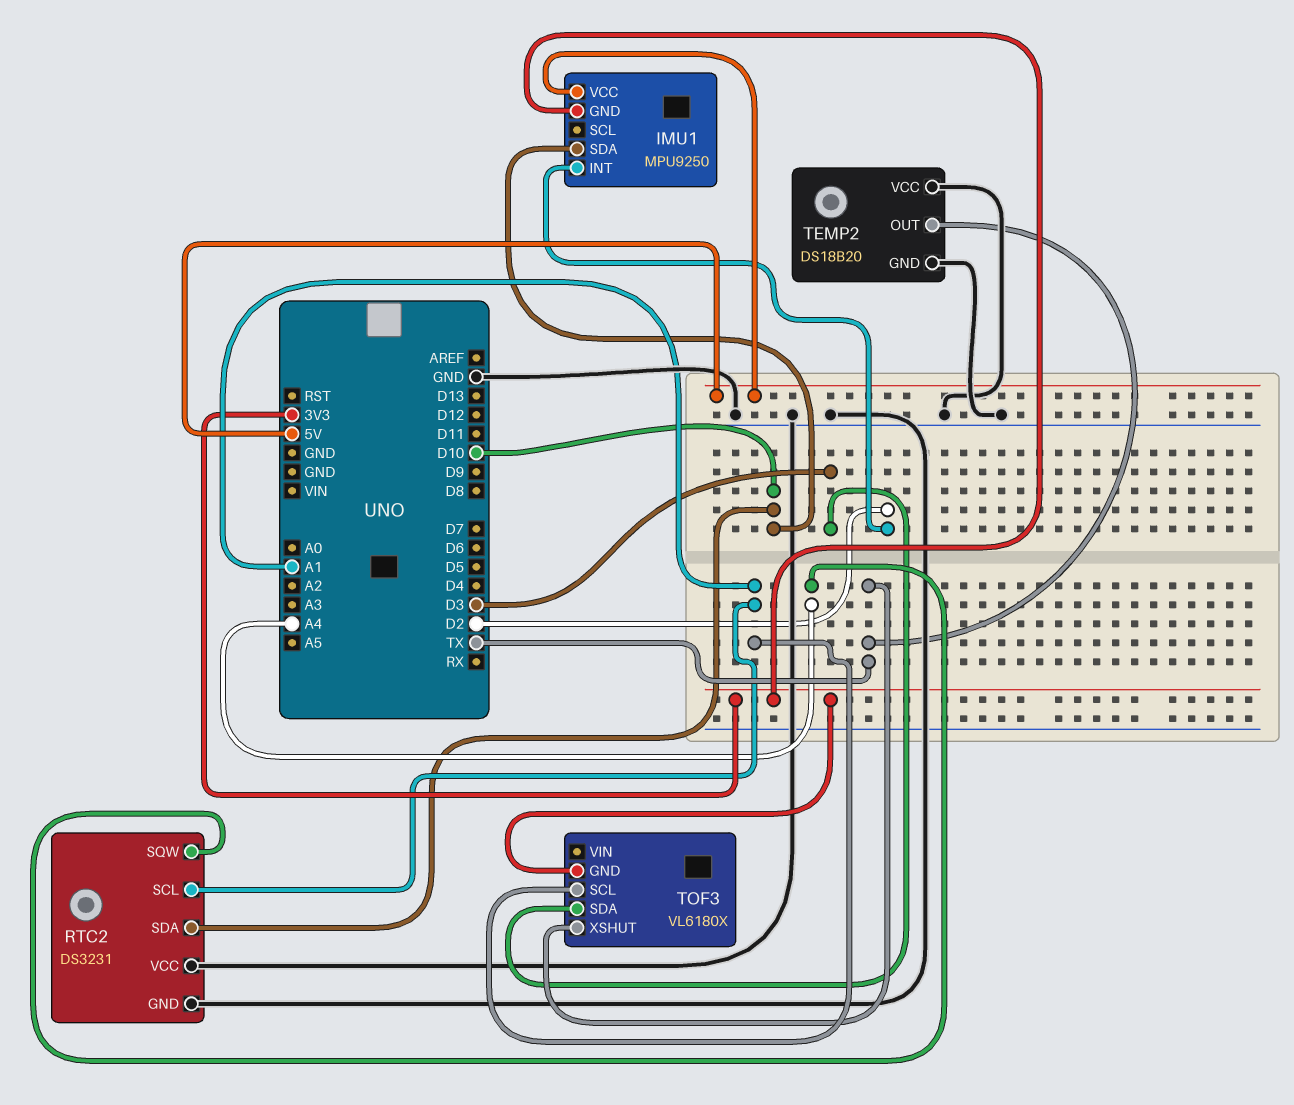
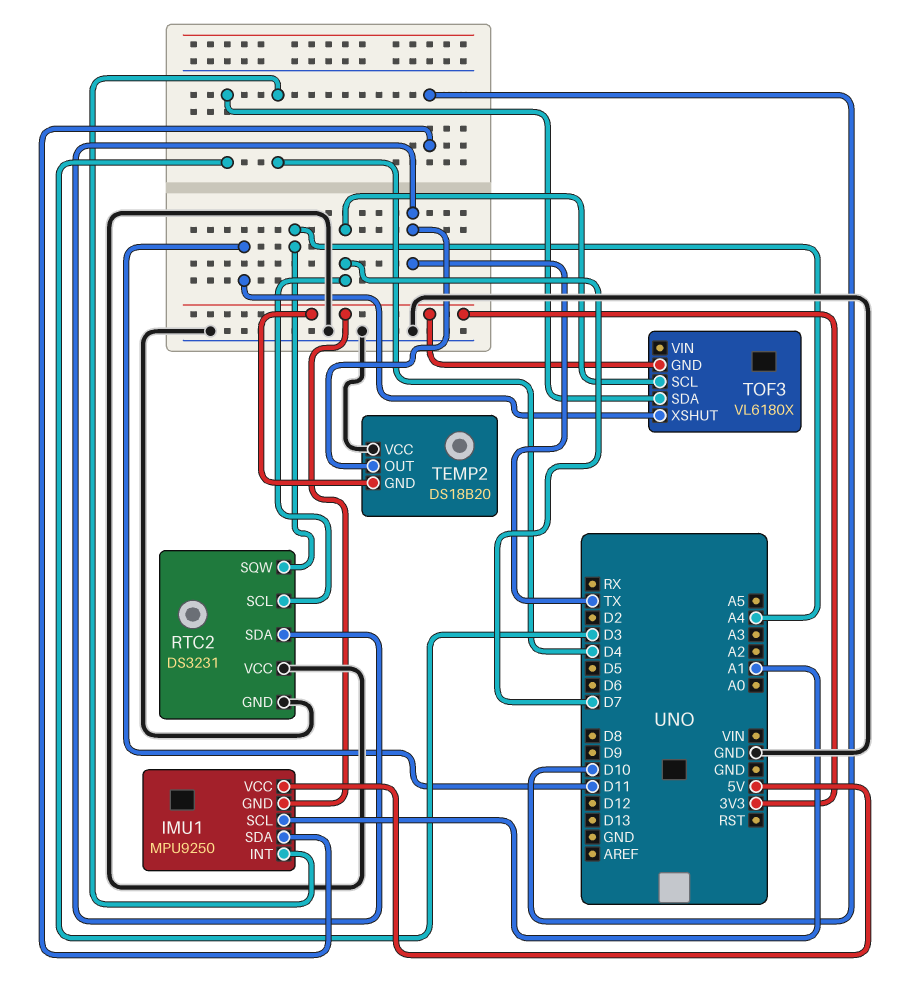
IMU1 pin INT: D2 -> D4
IMU1 pin SCL: none -> A1
RTC2 pin SCL: A1 -> D7
RTC2 pin SDA: D10 -> TX
TEMP2 pin GND: GND -> 3V3
TOF3 pin SCL: A1 -> D7
TOF3 pin XSHUT: TX -> D11

